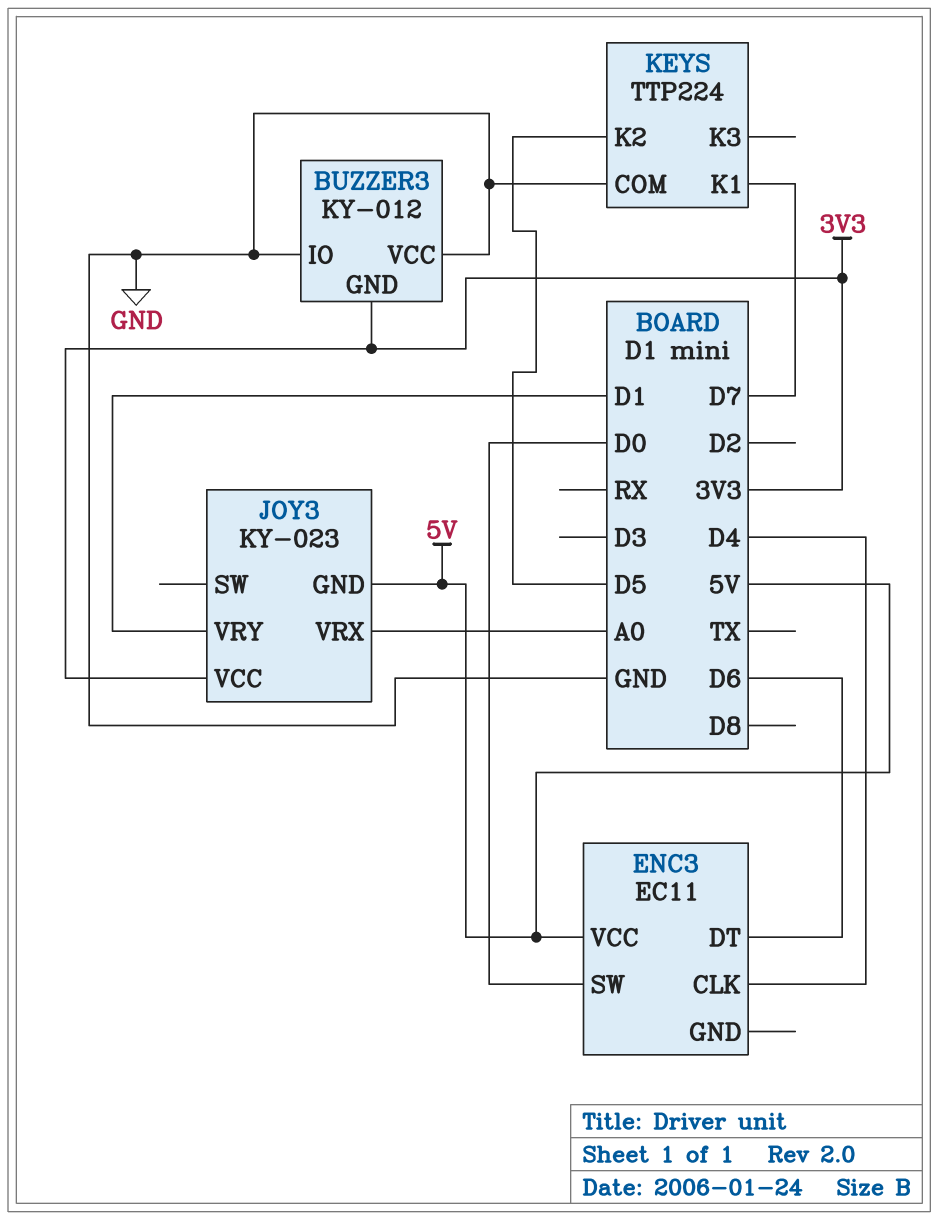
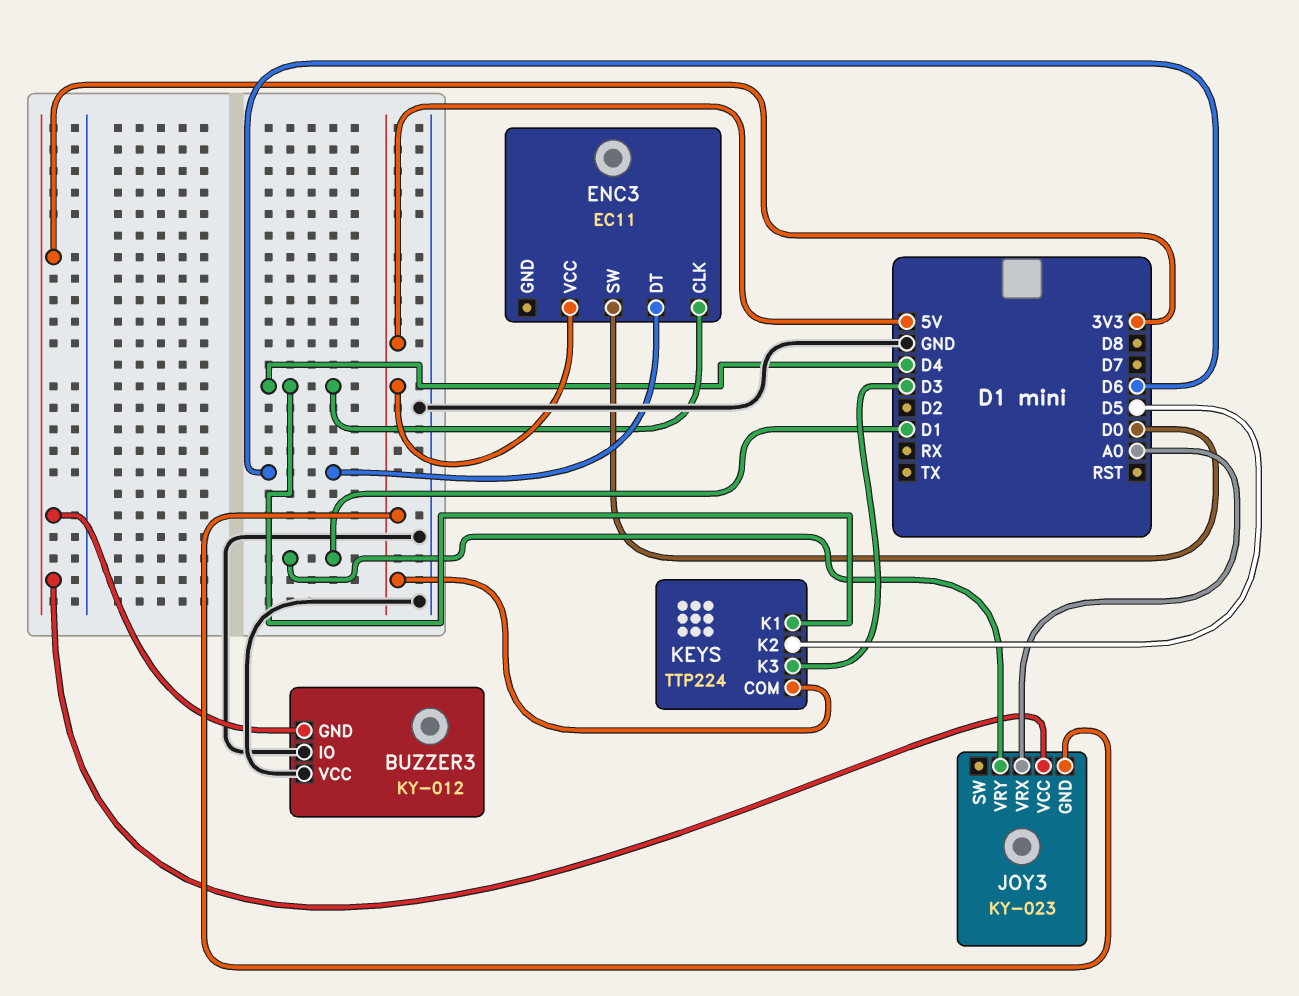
KEYS pin COM: GND -> 5V
KEYS pin K1: D7 -> D4
KEYS pin K3: none -> D3

